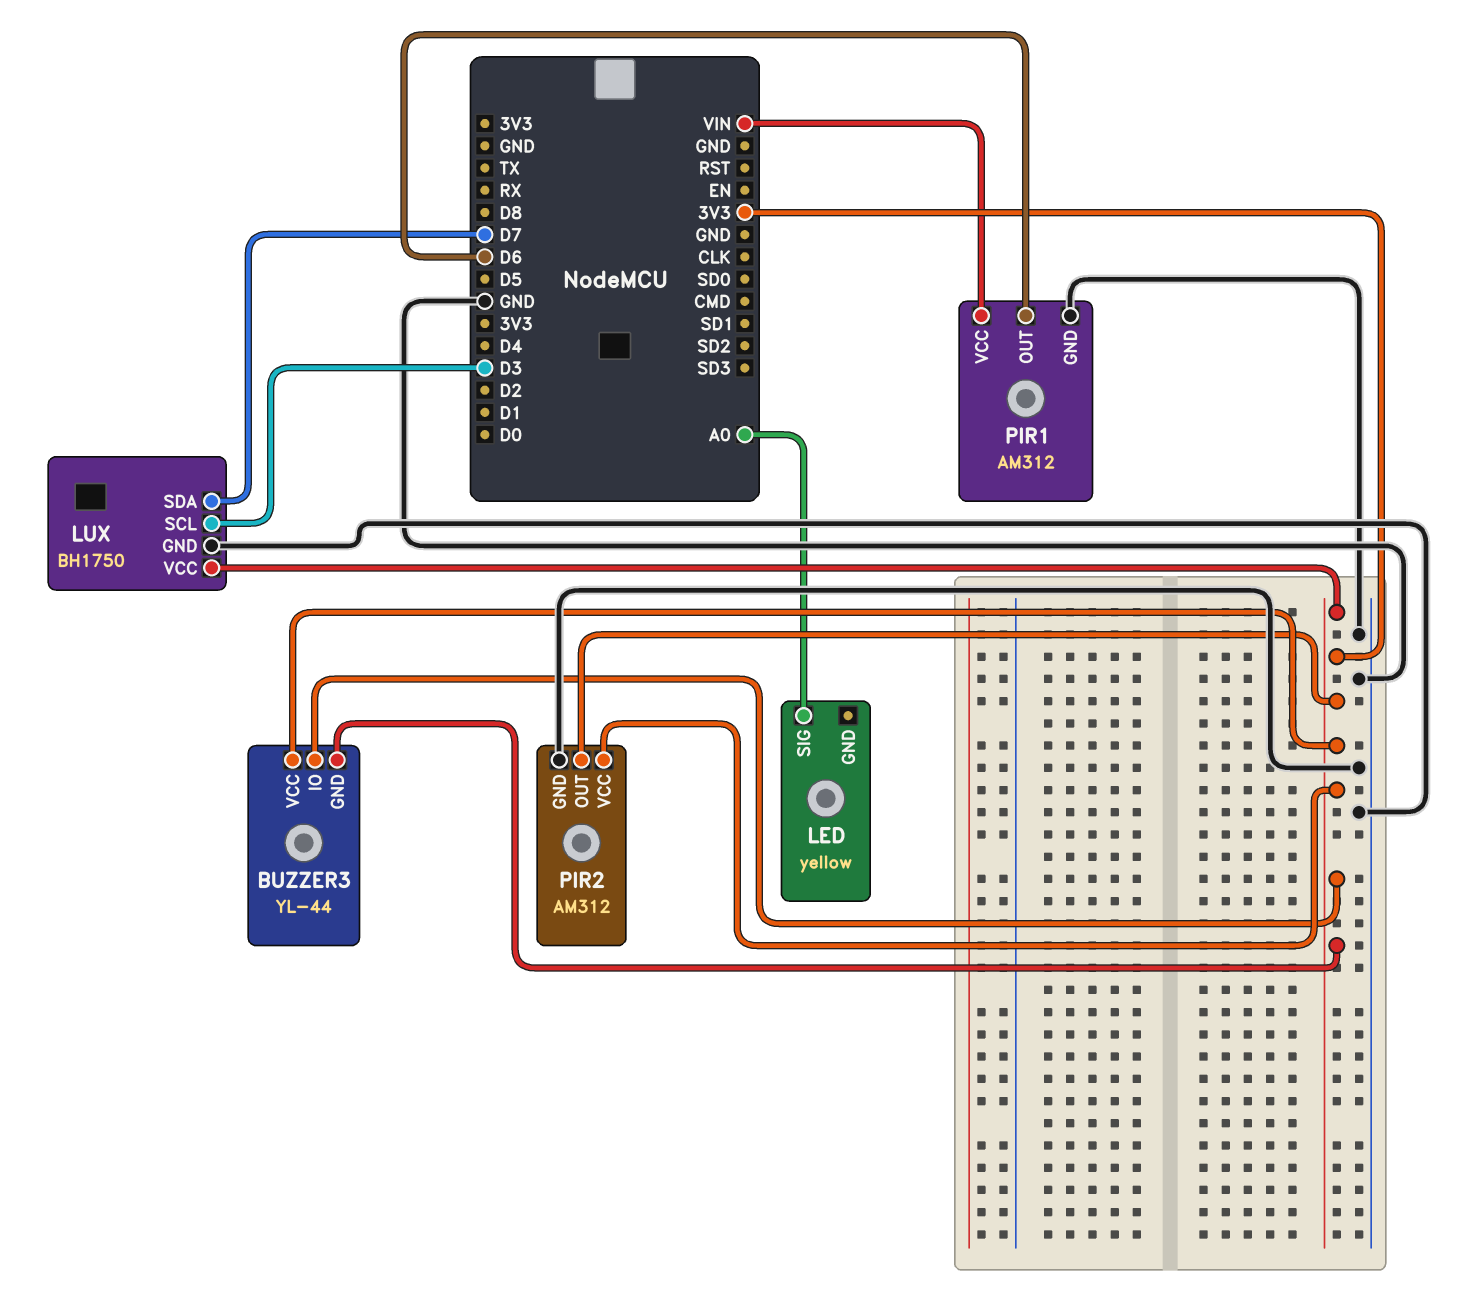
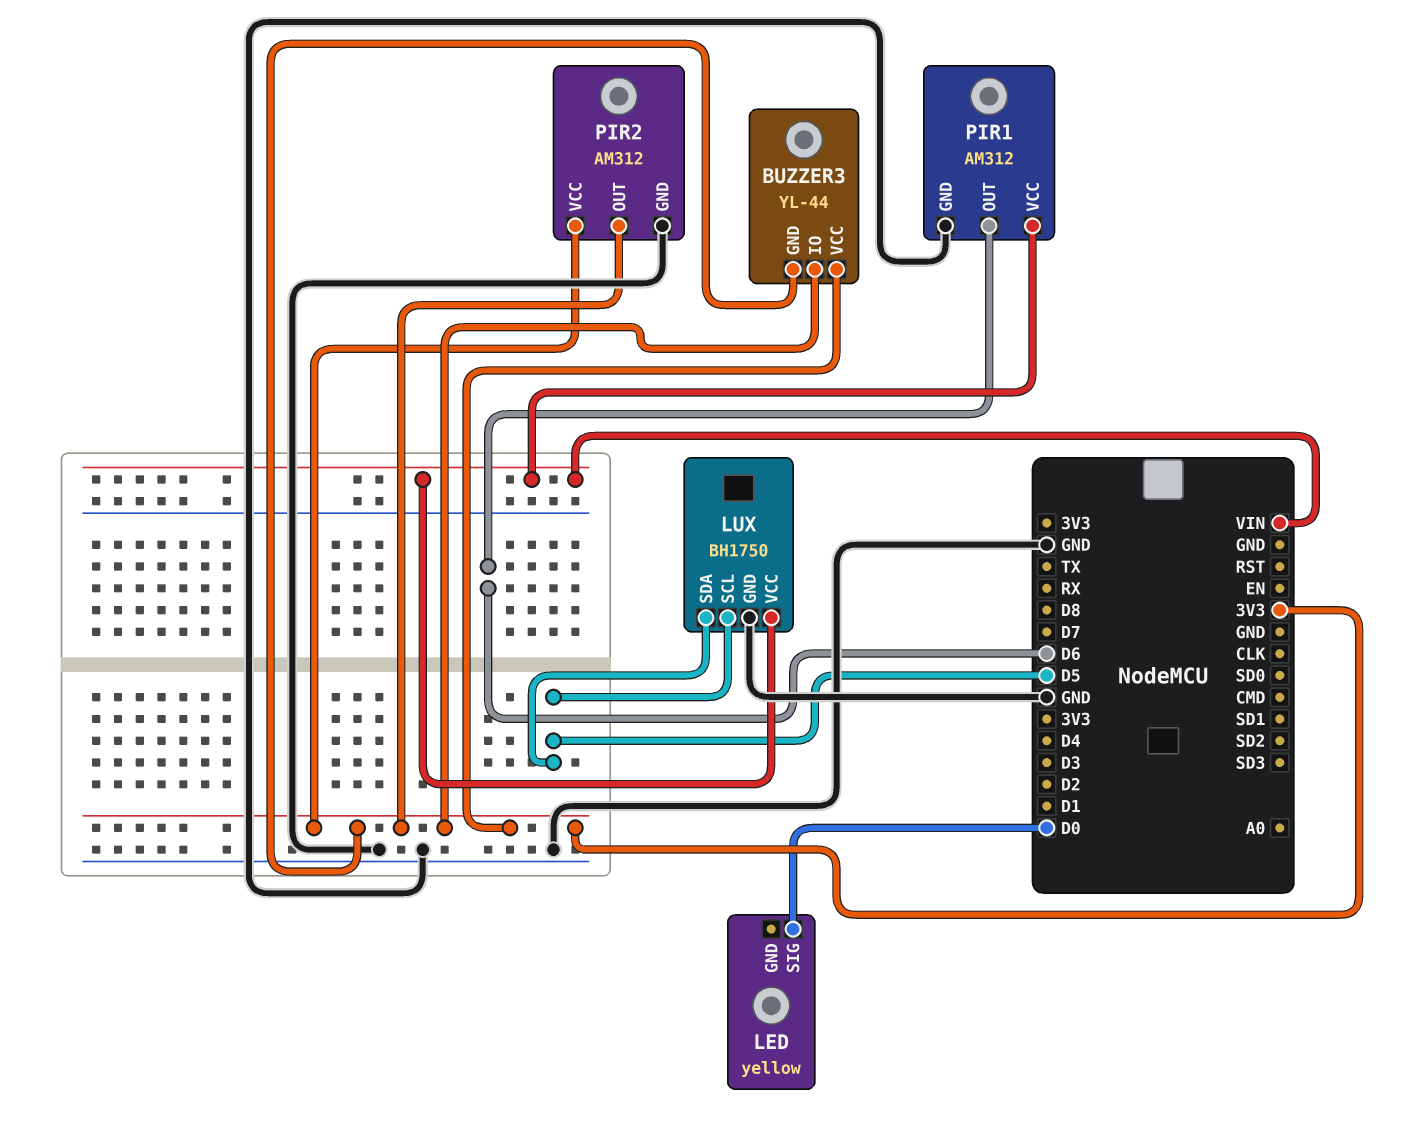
LED pin SIG: A0 -> D0
LUX pin SCL: D3 -> D5
LUX pin SDA: D7 -> D5
LUX pin VCC: 3V3 -> VIN

